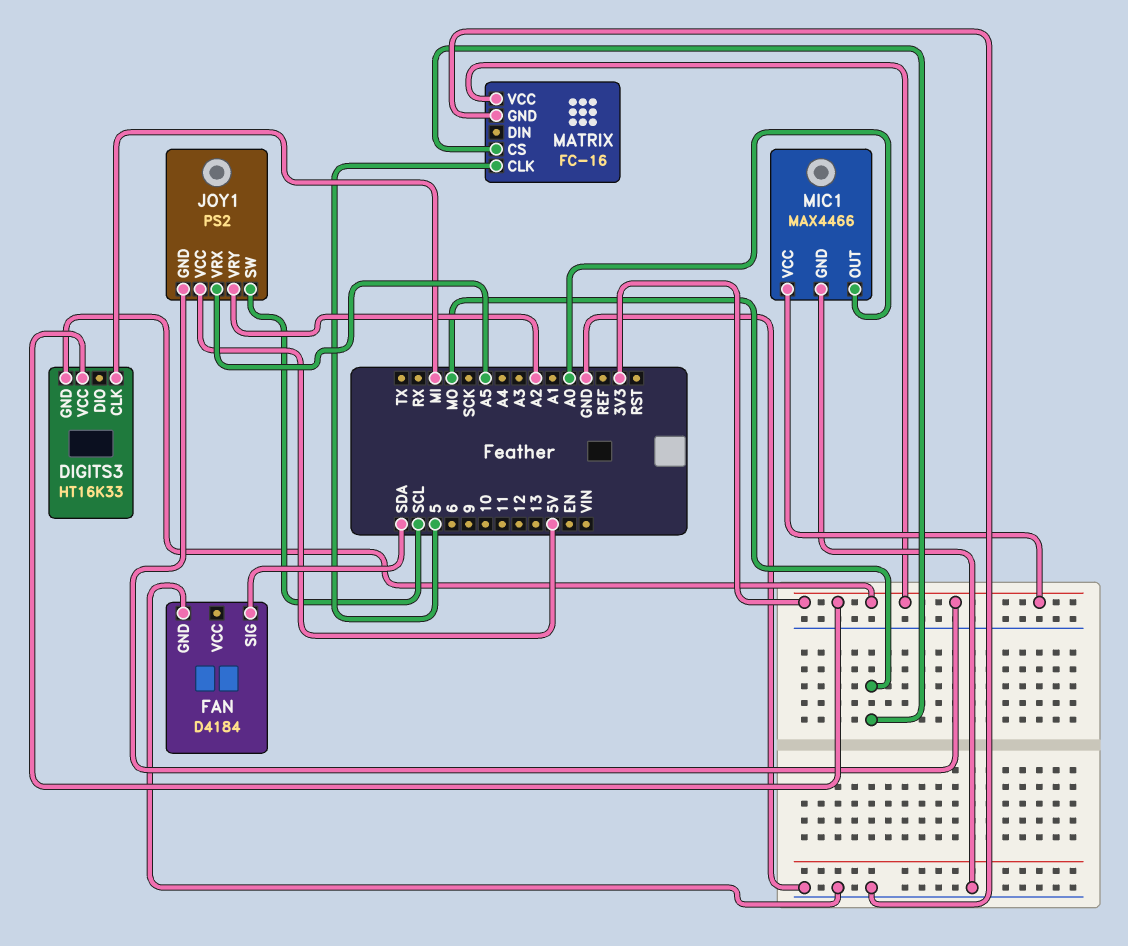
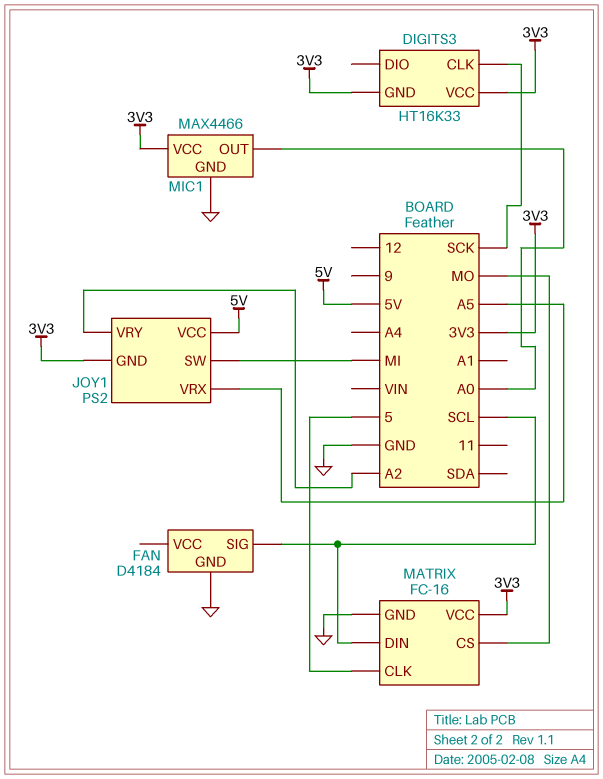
DIGITS3 pin CLK: MI -> SCK
FAN pin SIG: SDA -> SCL
JOY1 pin SW: SCL -> MI
MATRIX pin DIN: none -> SCL

